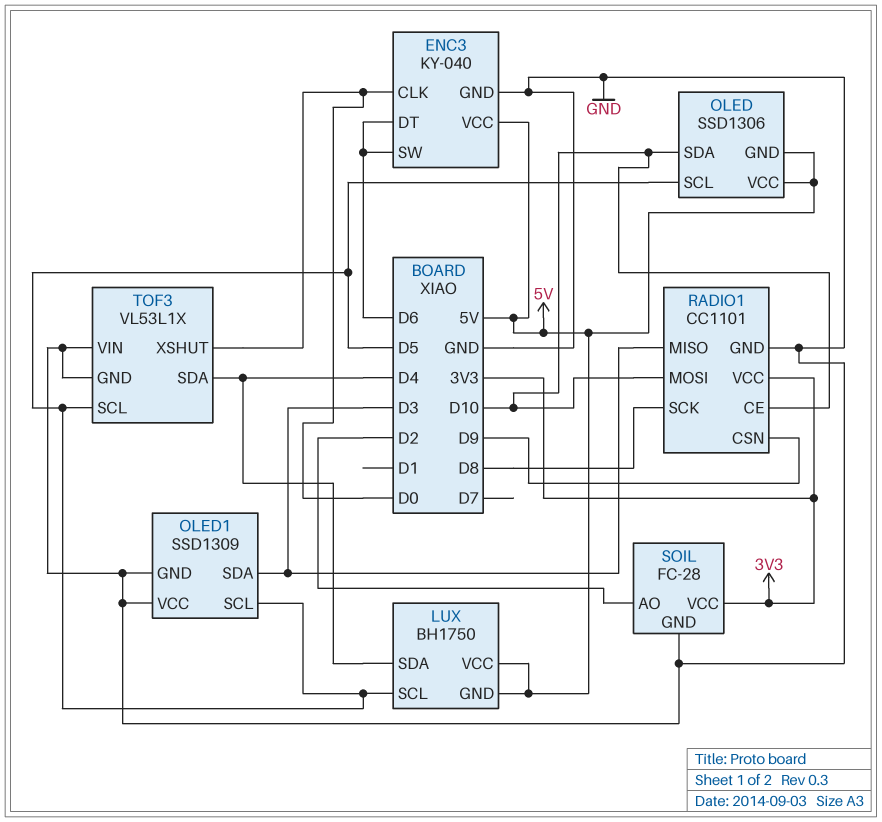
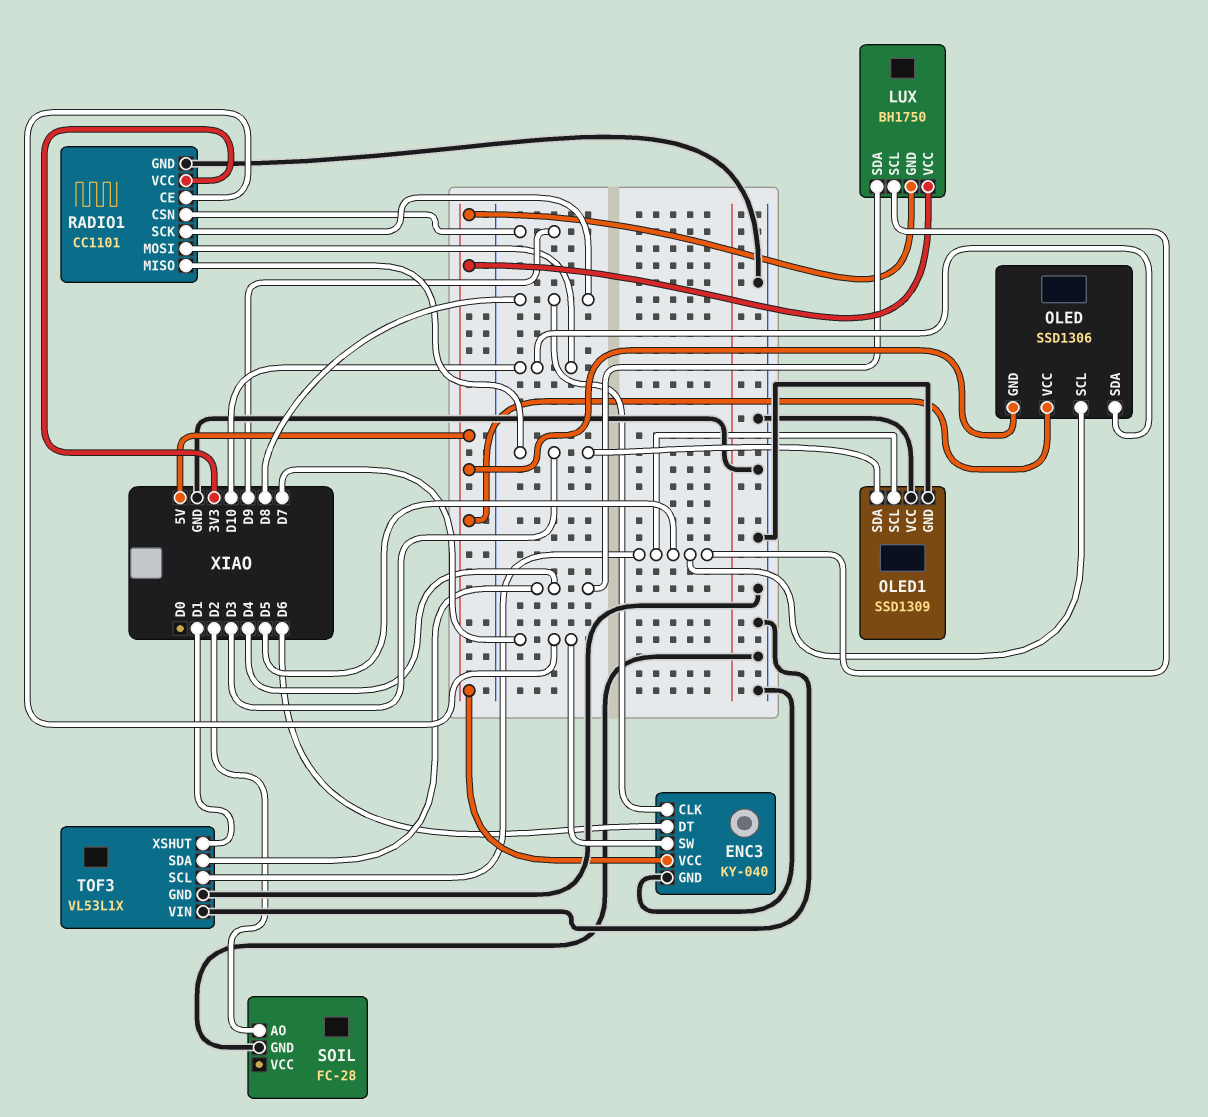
ENC3 pin CLK: D0 -> D8
ENC3 pin SW: D6 -> D7
RADIO1 pin CE: D10 -> D7
SOIL pin VCC: 3V3 -> none
TOF3 pin XSHUT: D0 -> D1

